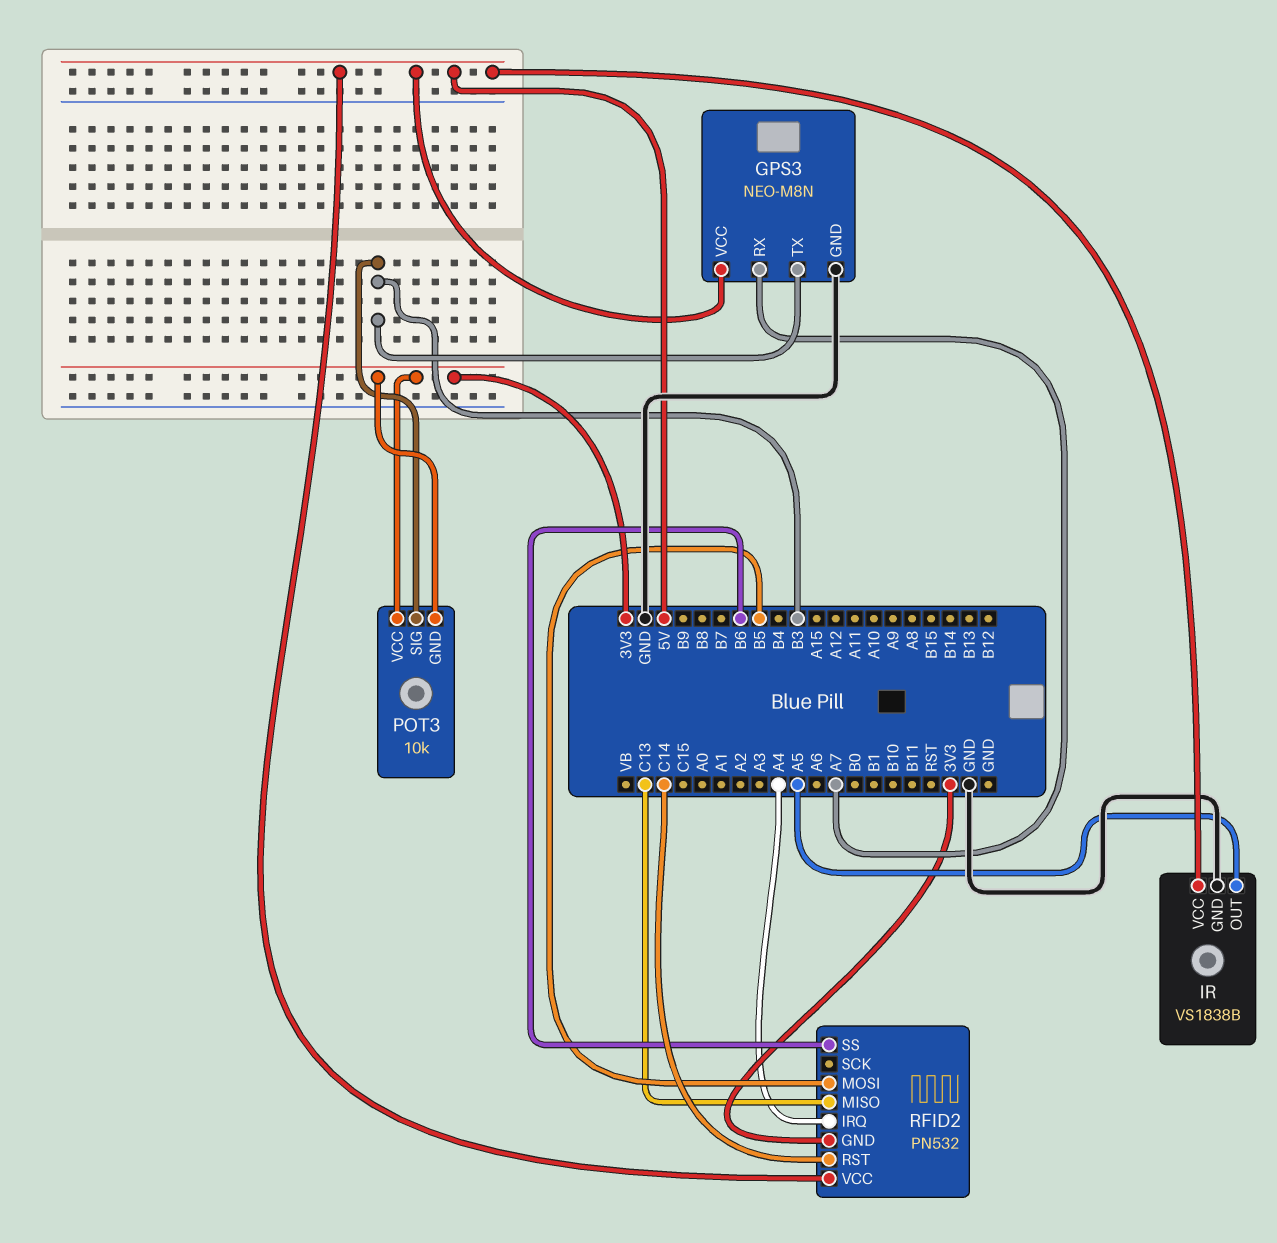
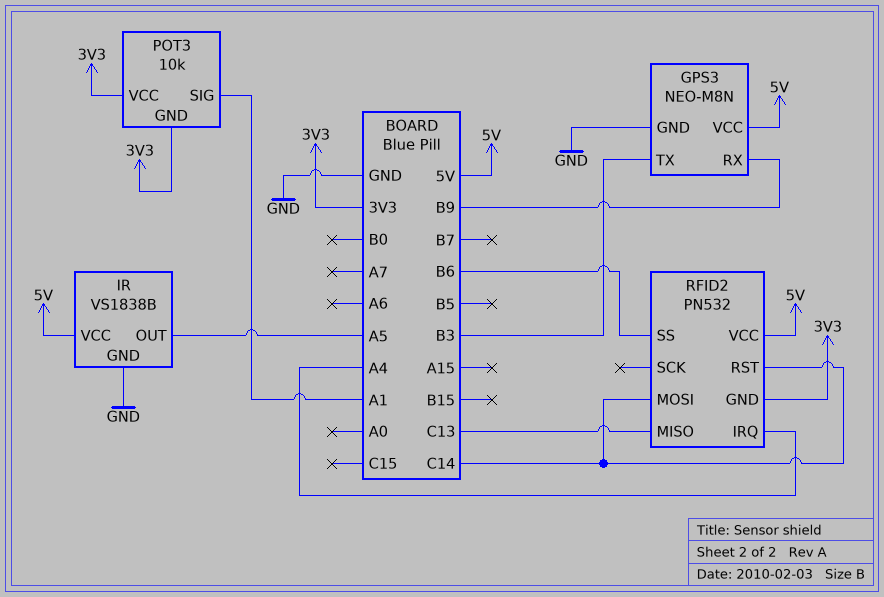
GPS3 pin RX: A7 -> B9
POT3 pin SIG: B3 -> A1
RFID2 pin MOSI: B5 -> C14

